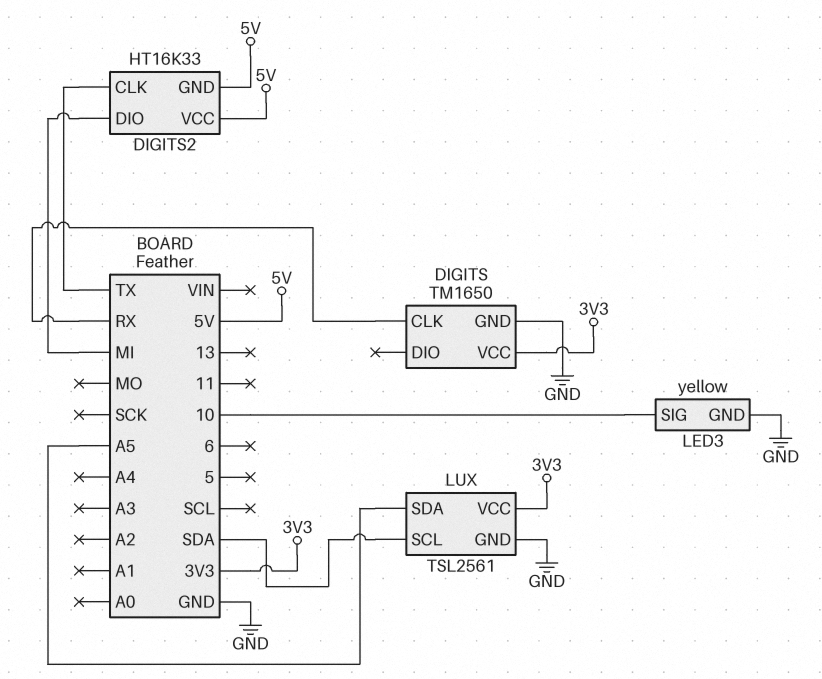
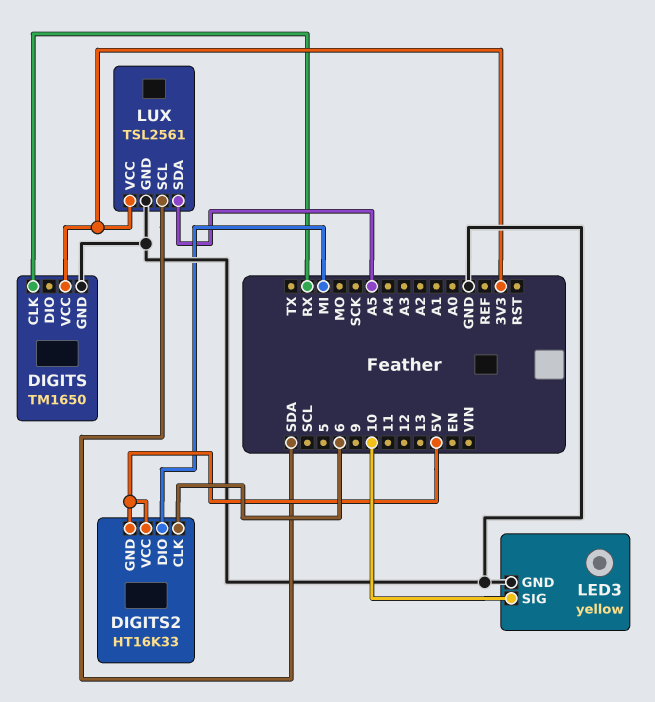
DIGITS2 pin CLK: TX -> 6

